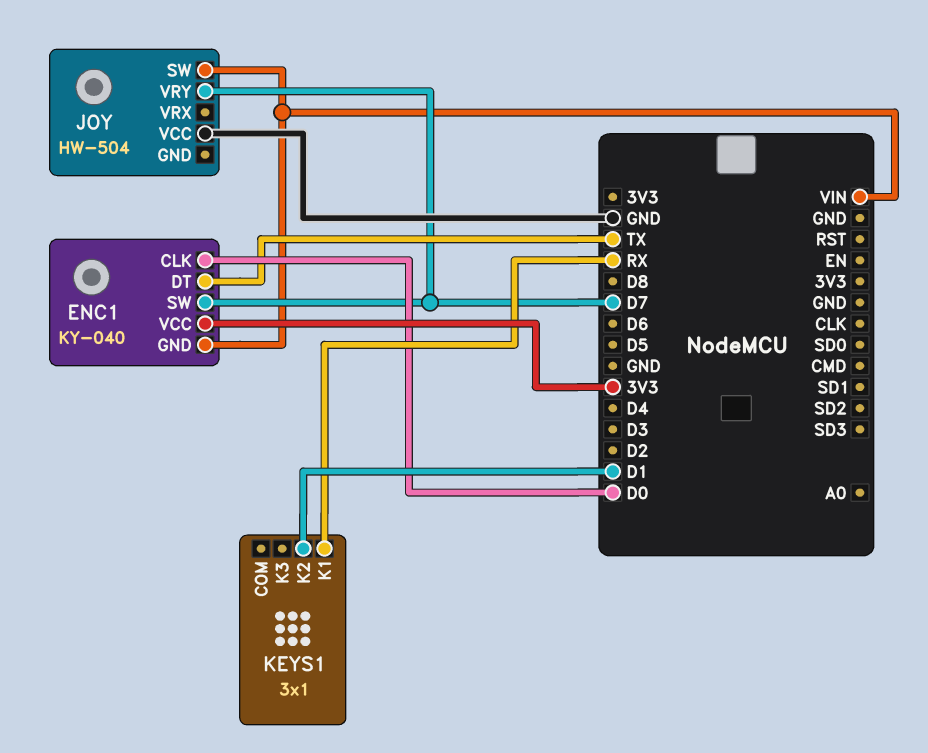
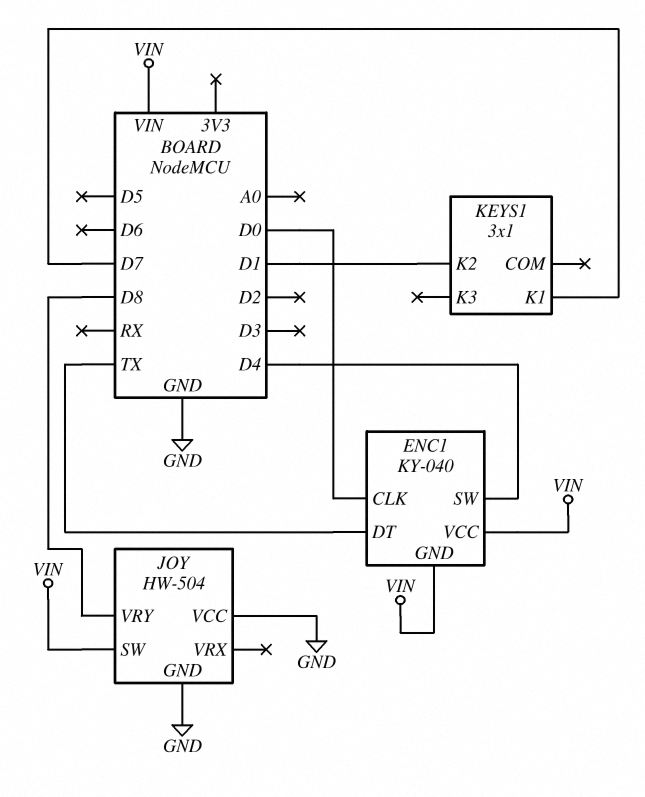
ENC1 pin SW: D7 -> D4
ENC1 pin VCC: 3V3 -> VIN
JOY pin GND: none -> GND
JOY pin VRY: D7 -> D8
KEYS1 pin K1: RX -> D7

